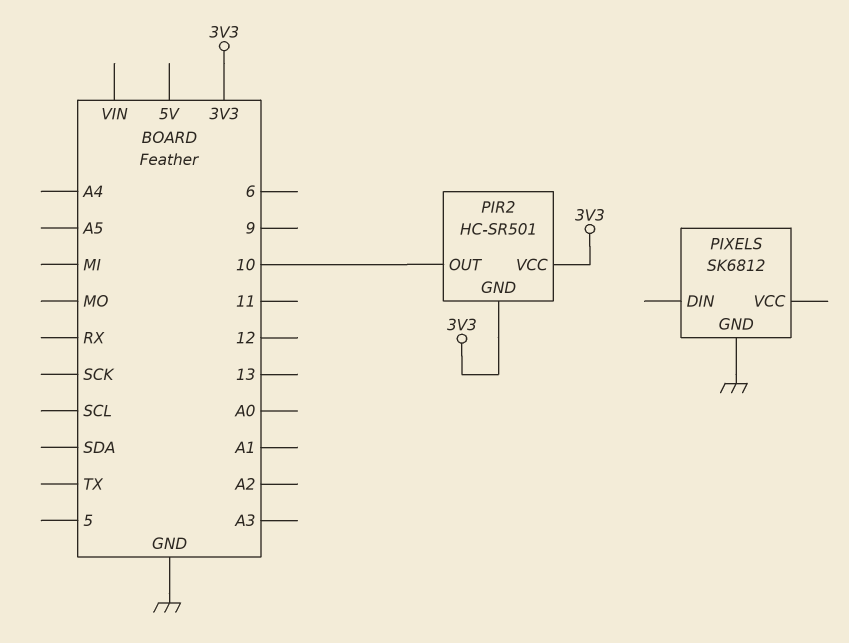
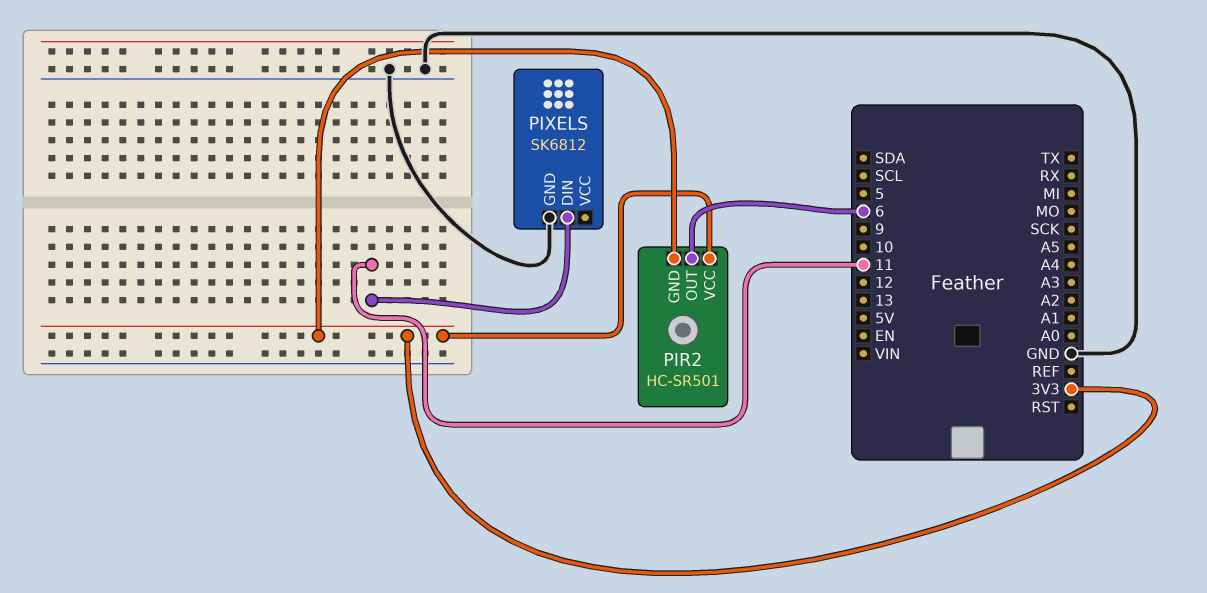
PIR2 pin OUT: 10 -> 6
PIXELS pin DIN: none -> 11

